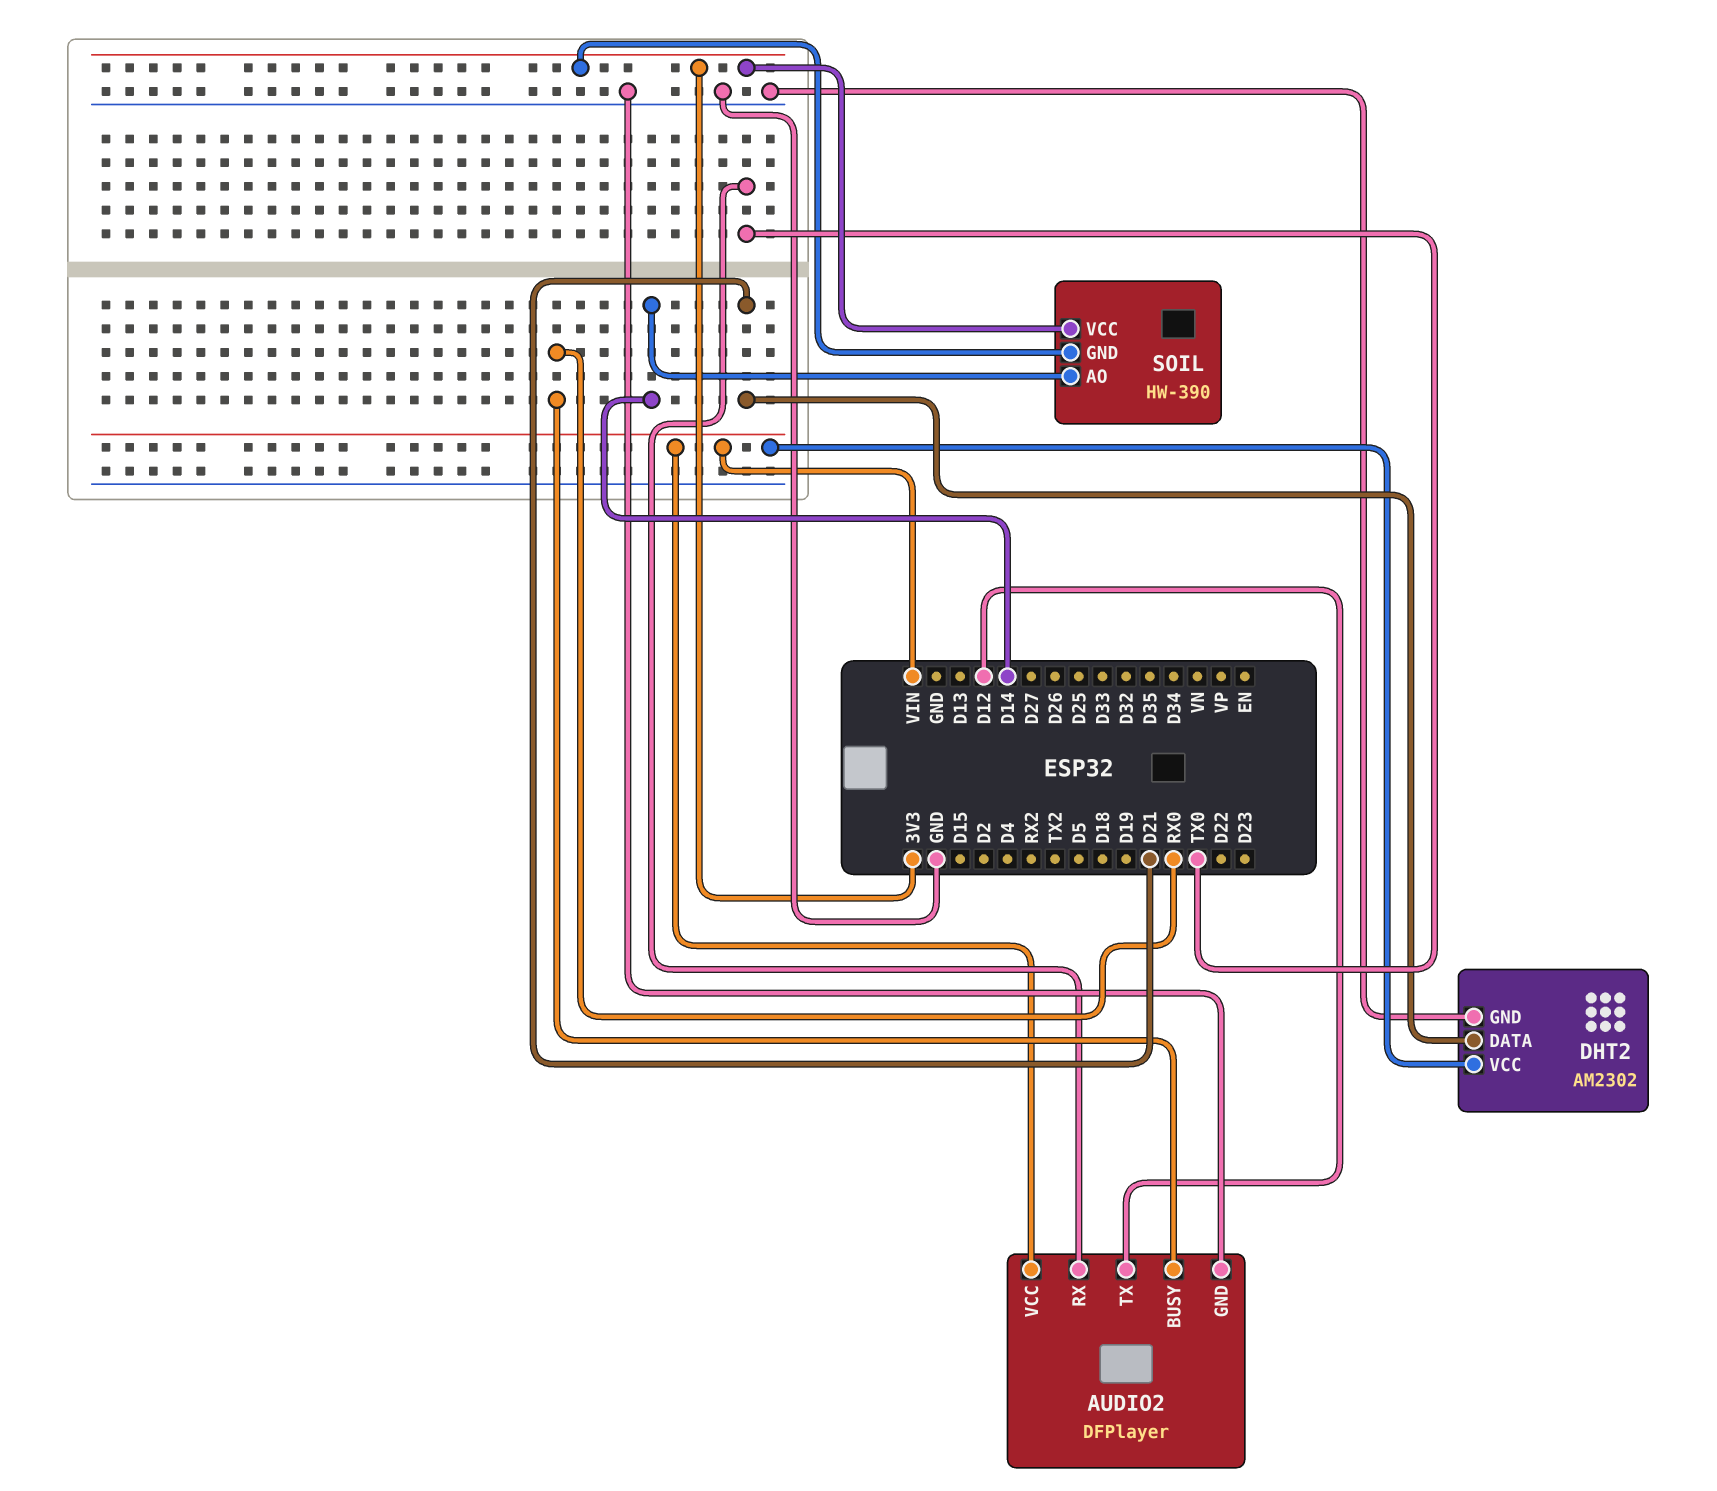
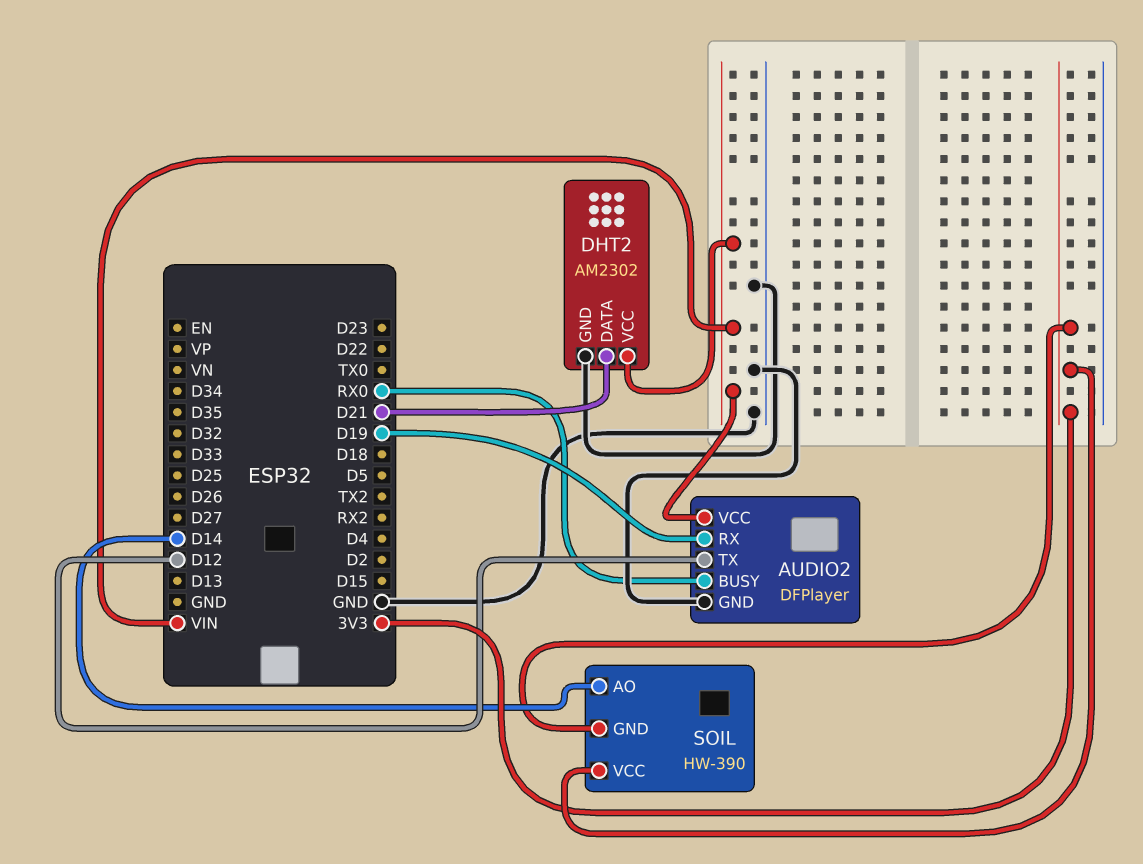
AUDIO2 pin RX: TX0 -> D19

